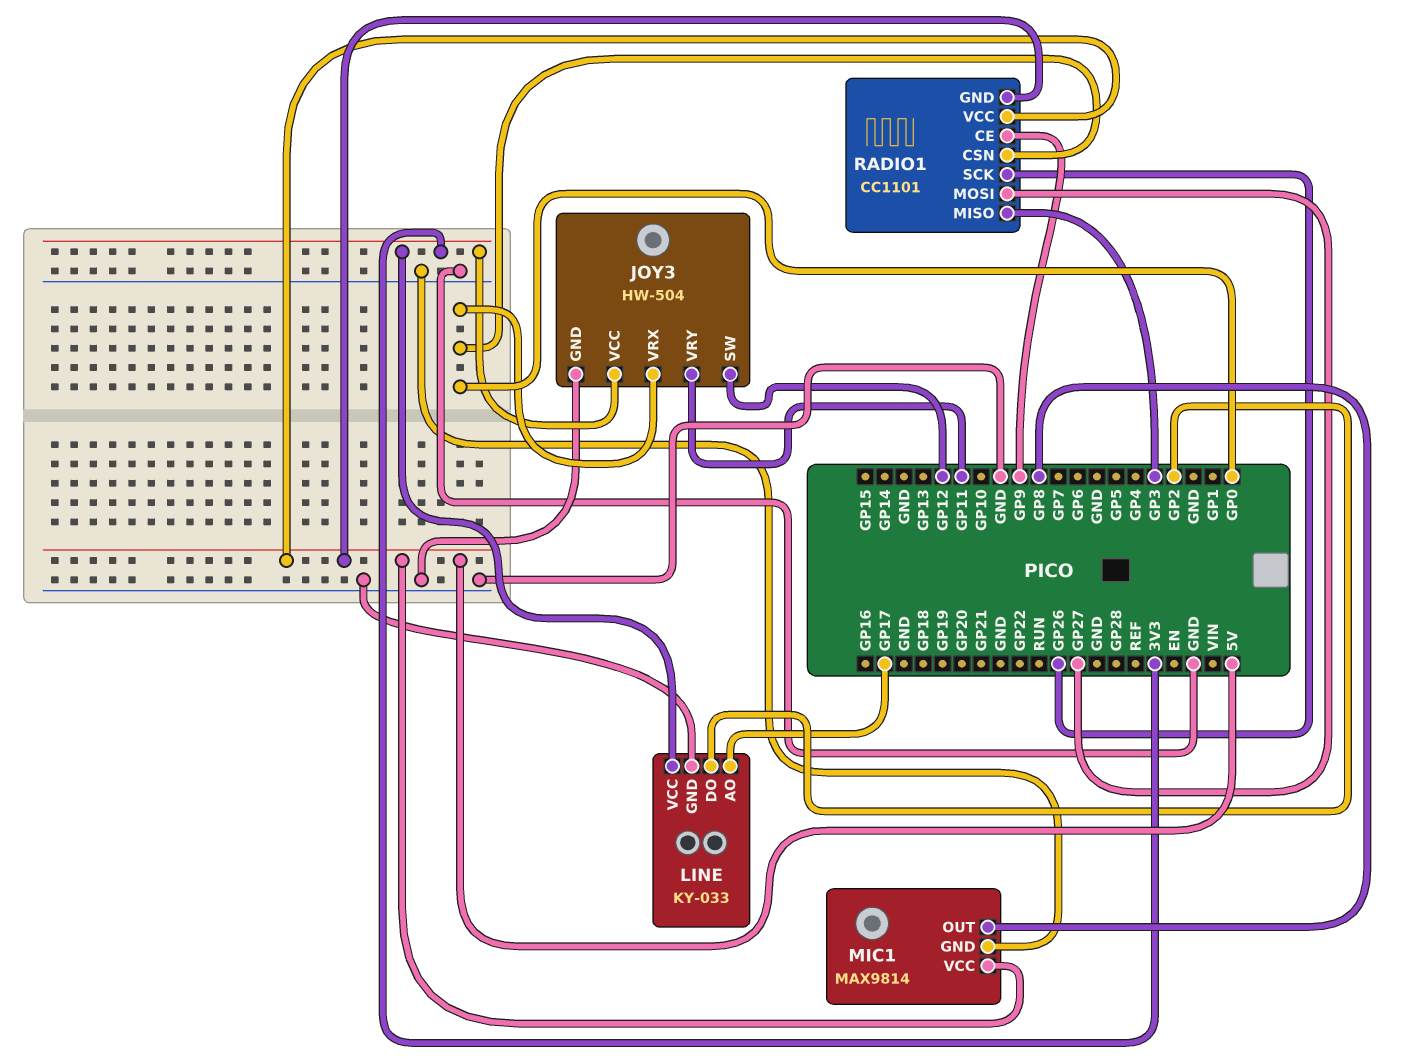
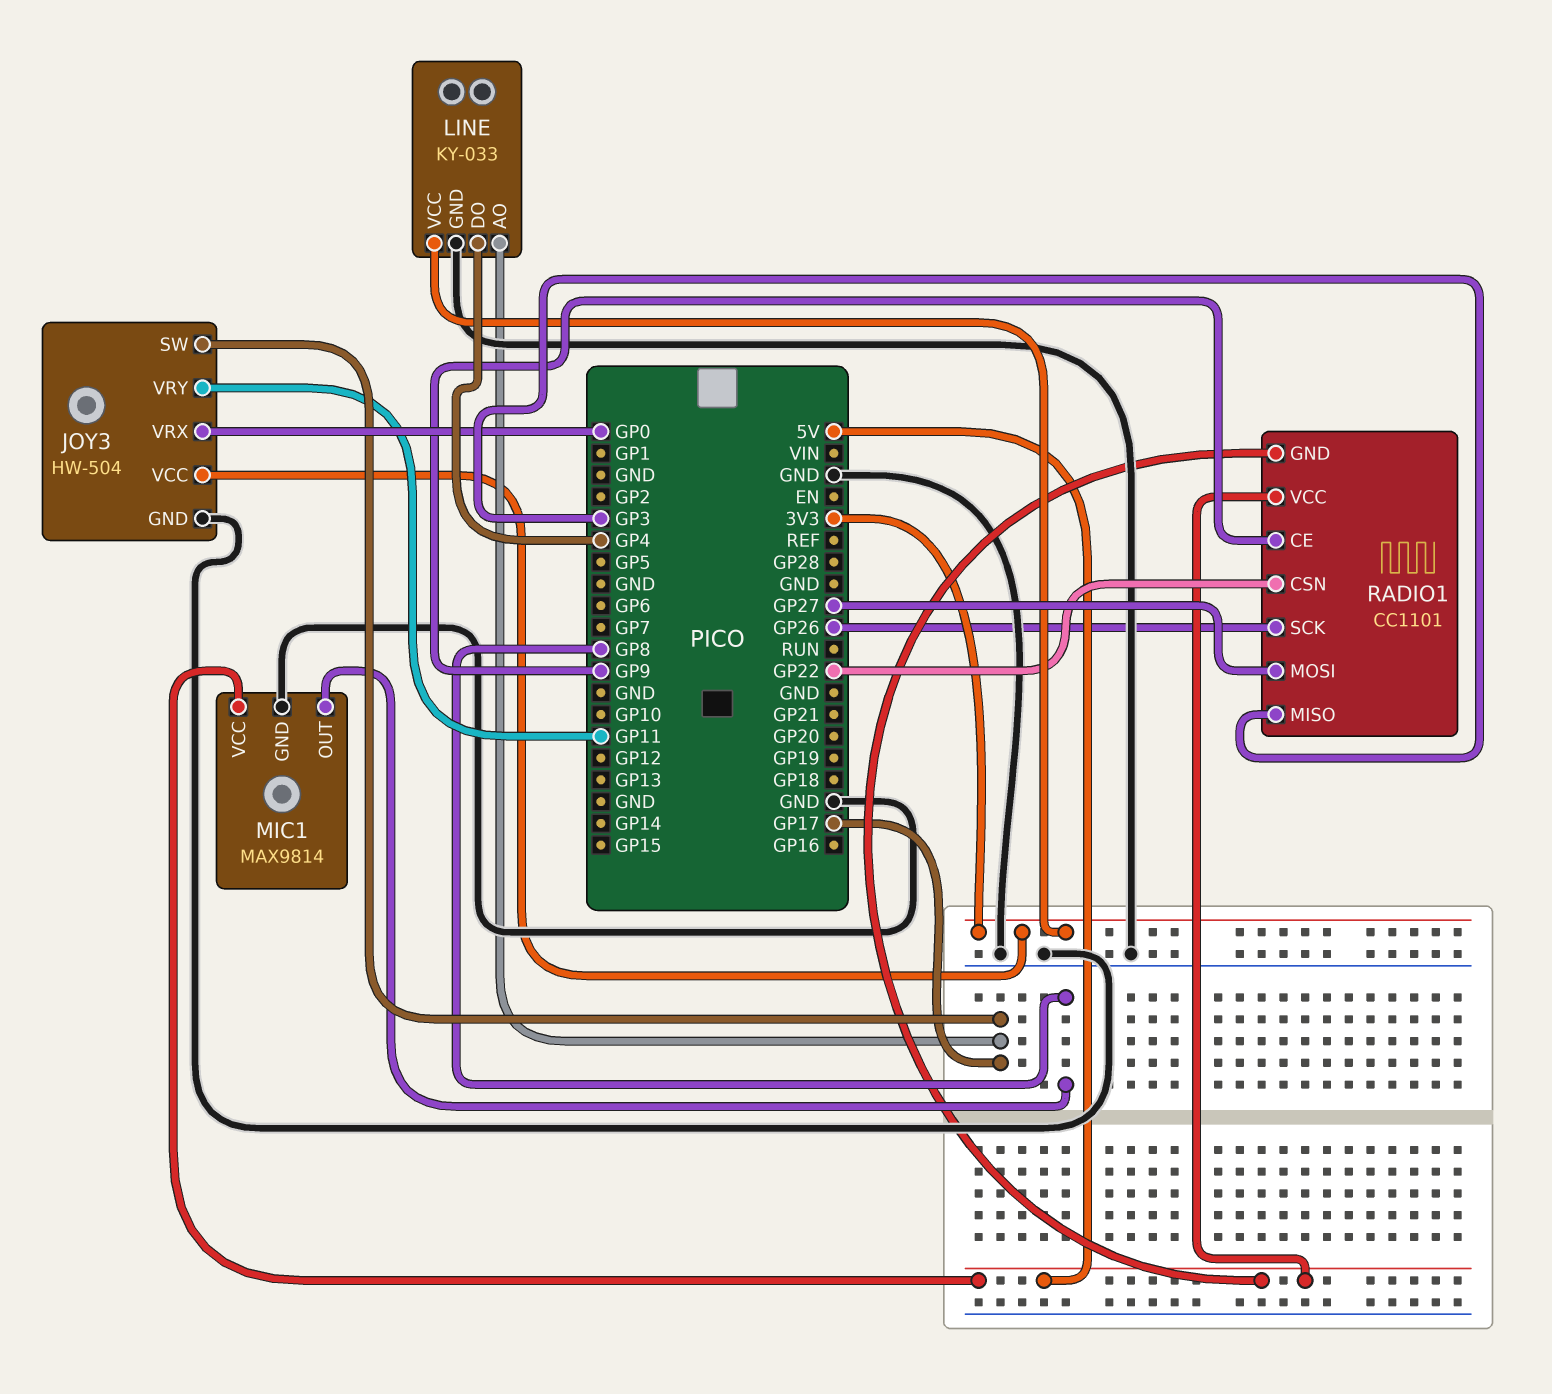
JOY3 pin SW: GP12 -> GP17
LINE pin DO: GP2 -> GP4
RADIO1 pin CSN: GP0 -> GP22

